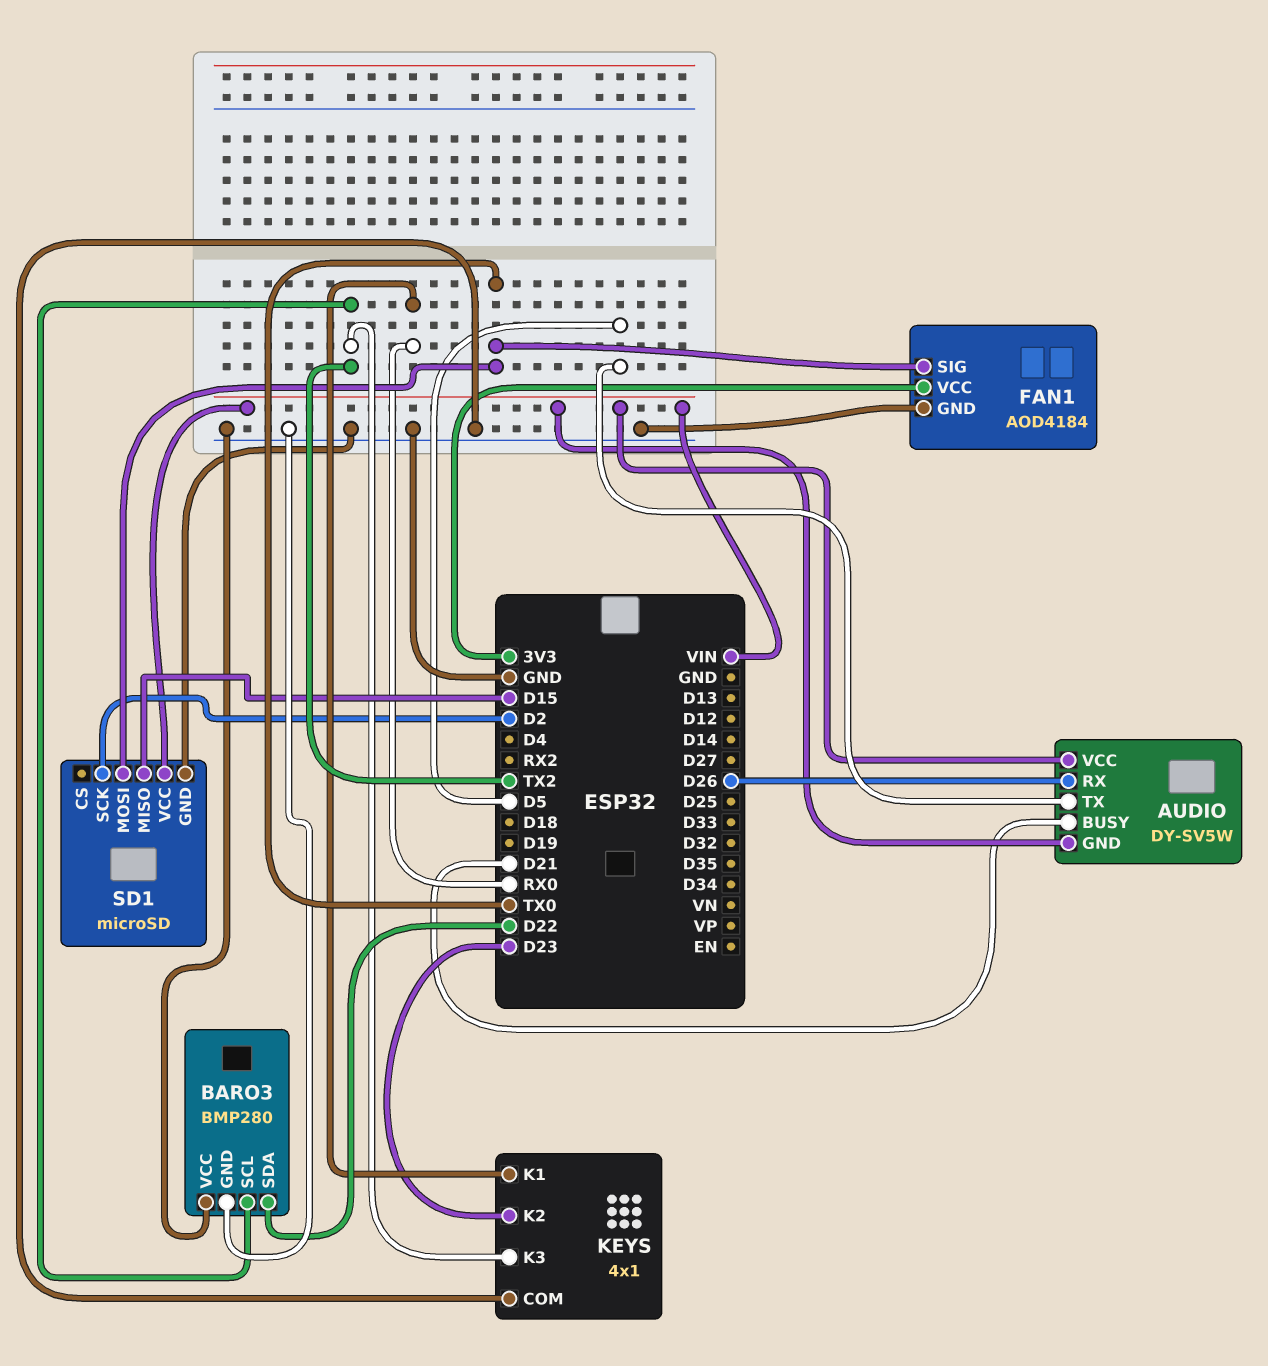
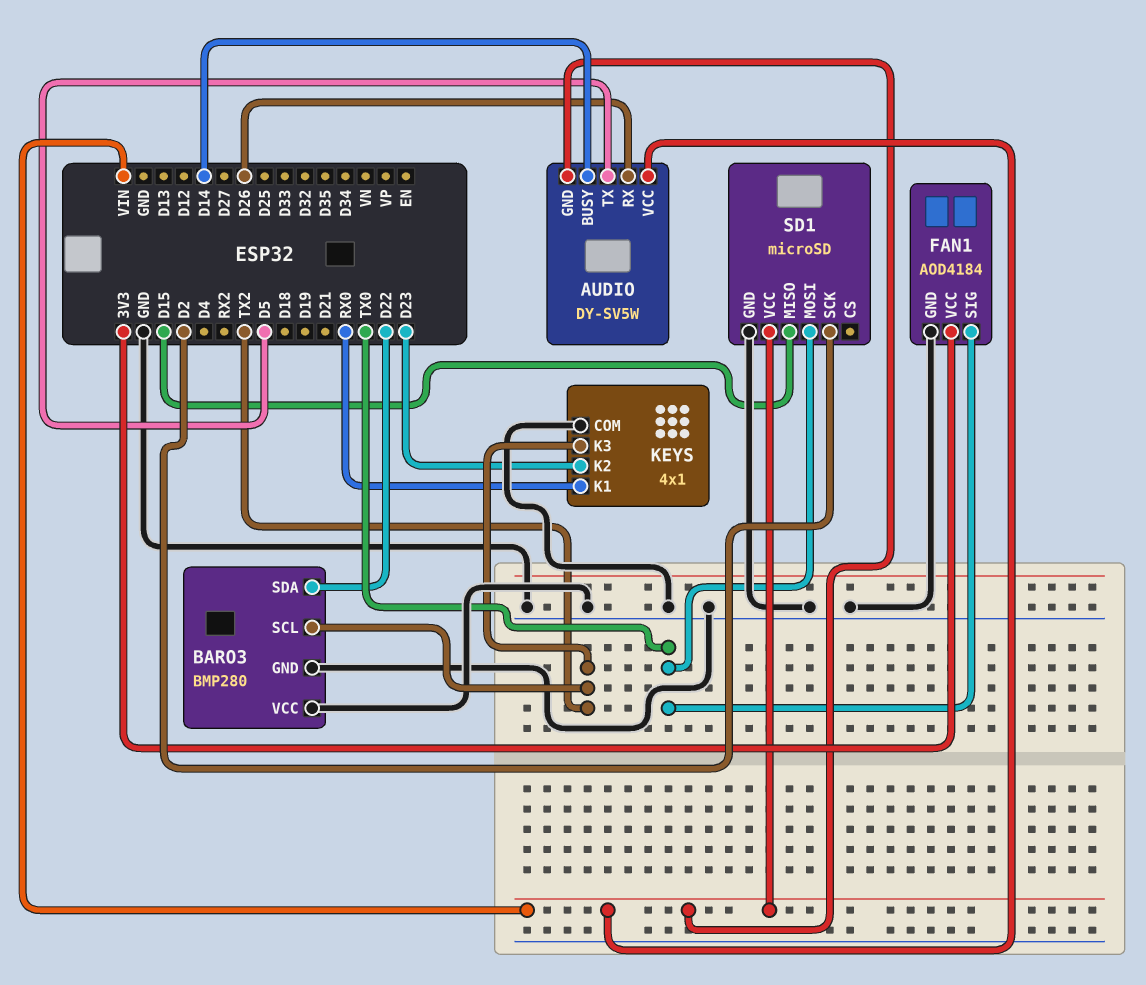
AUDIO pin BUSY: D21 -> D14

